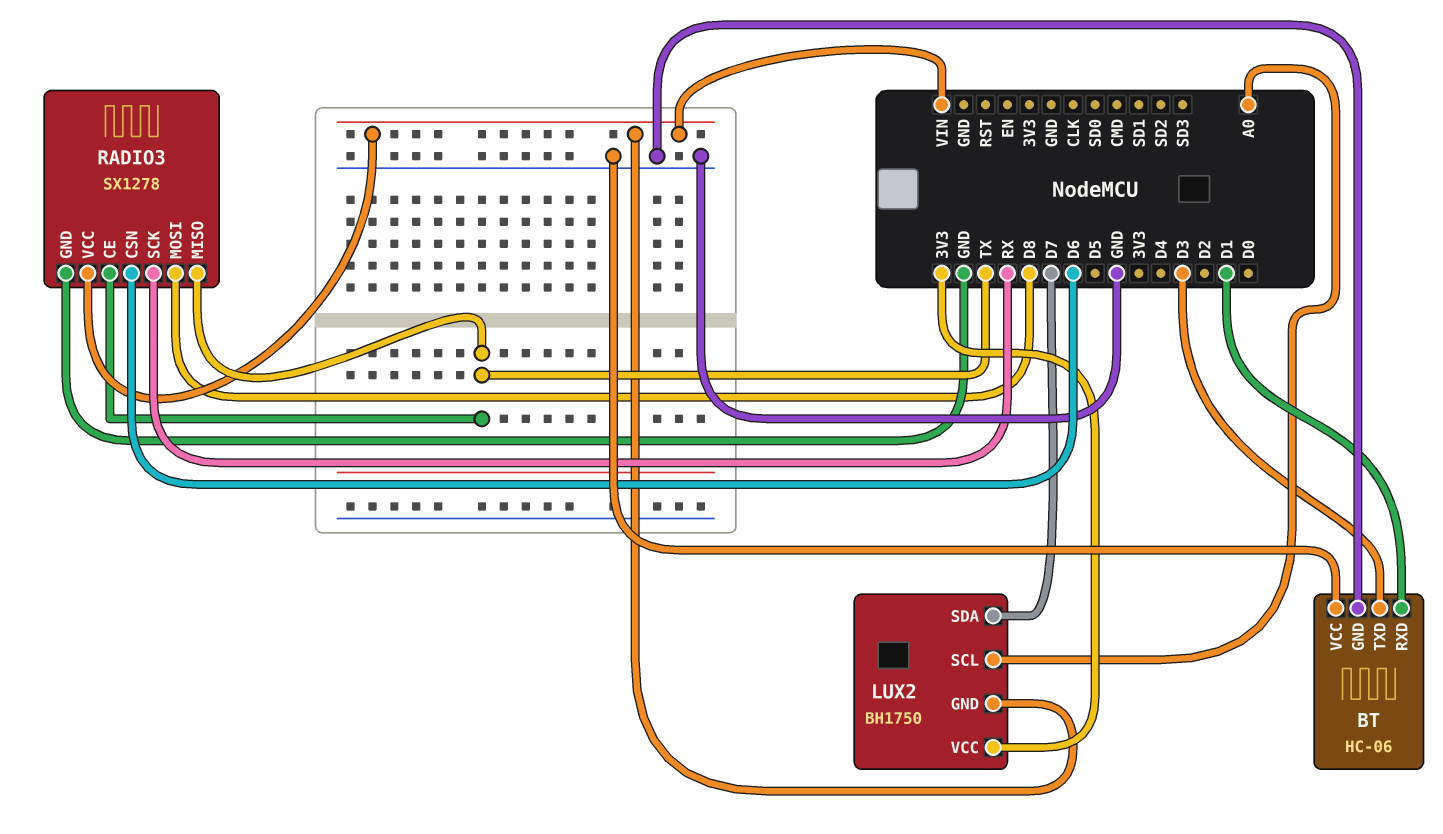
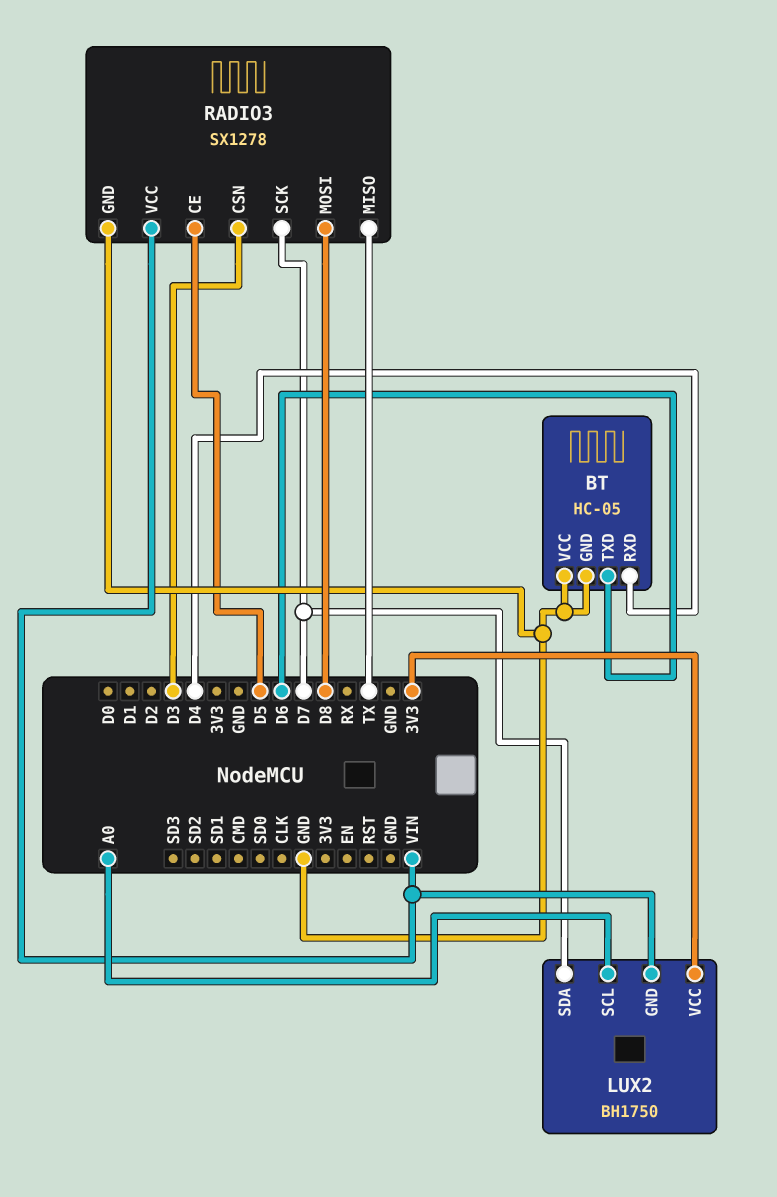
BT: HC-06 -> HC-05
BT pin RXD: D1 -> D4
BT pin TXD: D3 -> D6
RADIO3 pin CE: TX -> D5
RADIO3 pin CSN: D6 -> D3
RADIO3 pin SCK: RX -> D7

